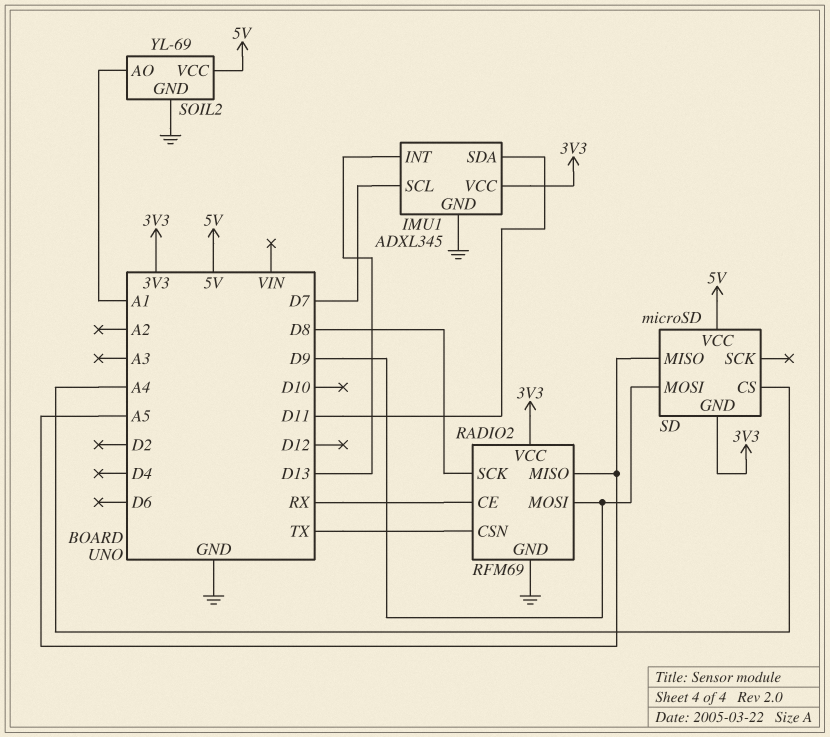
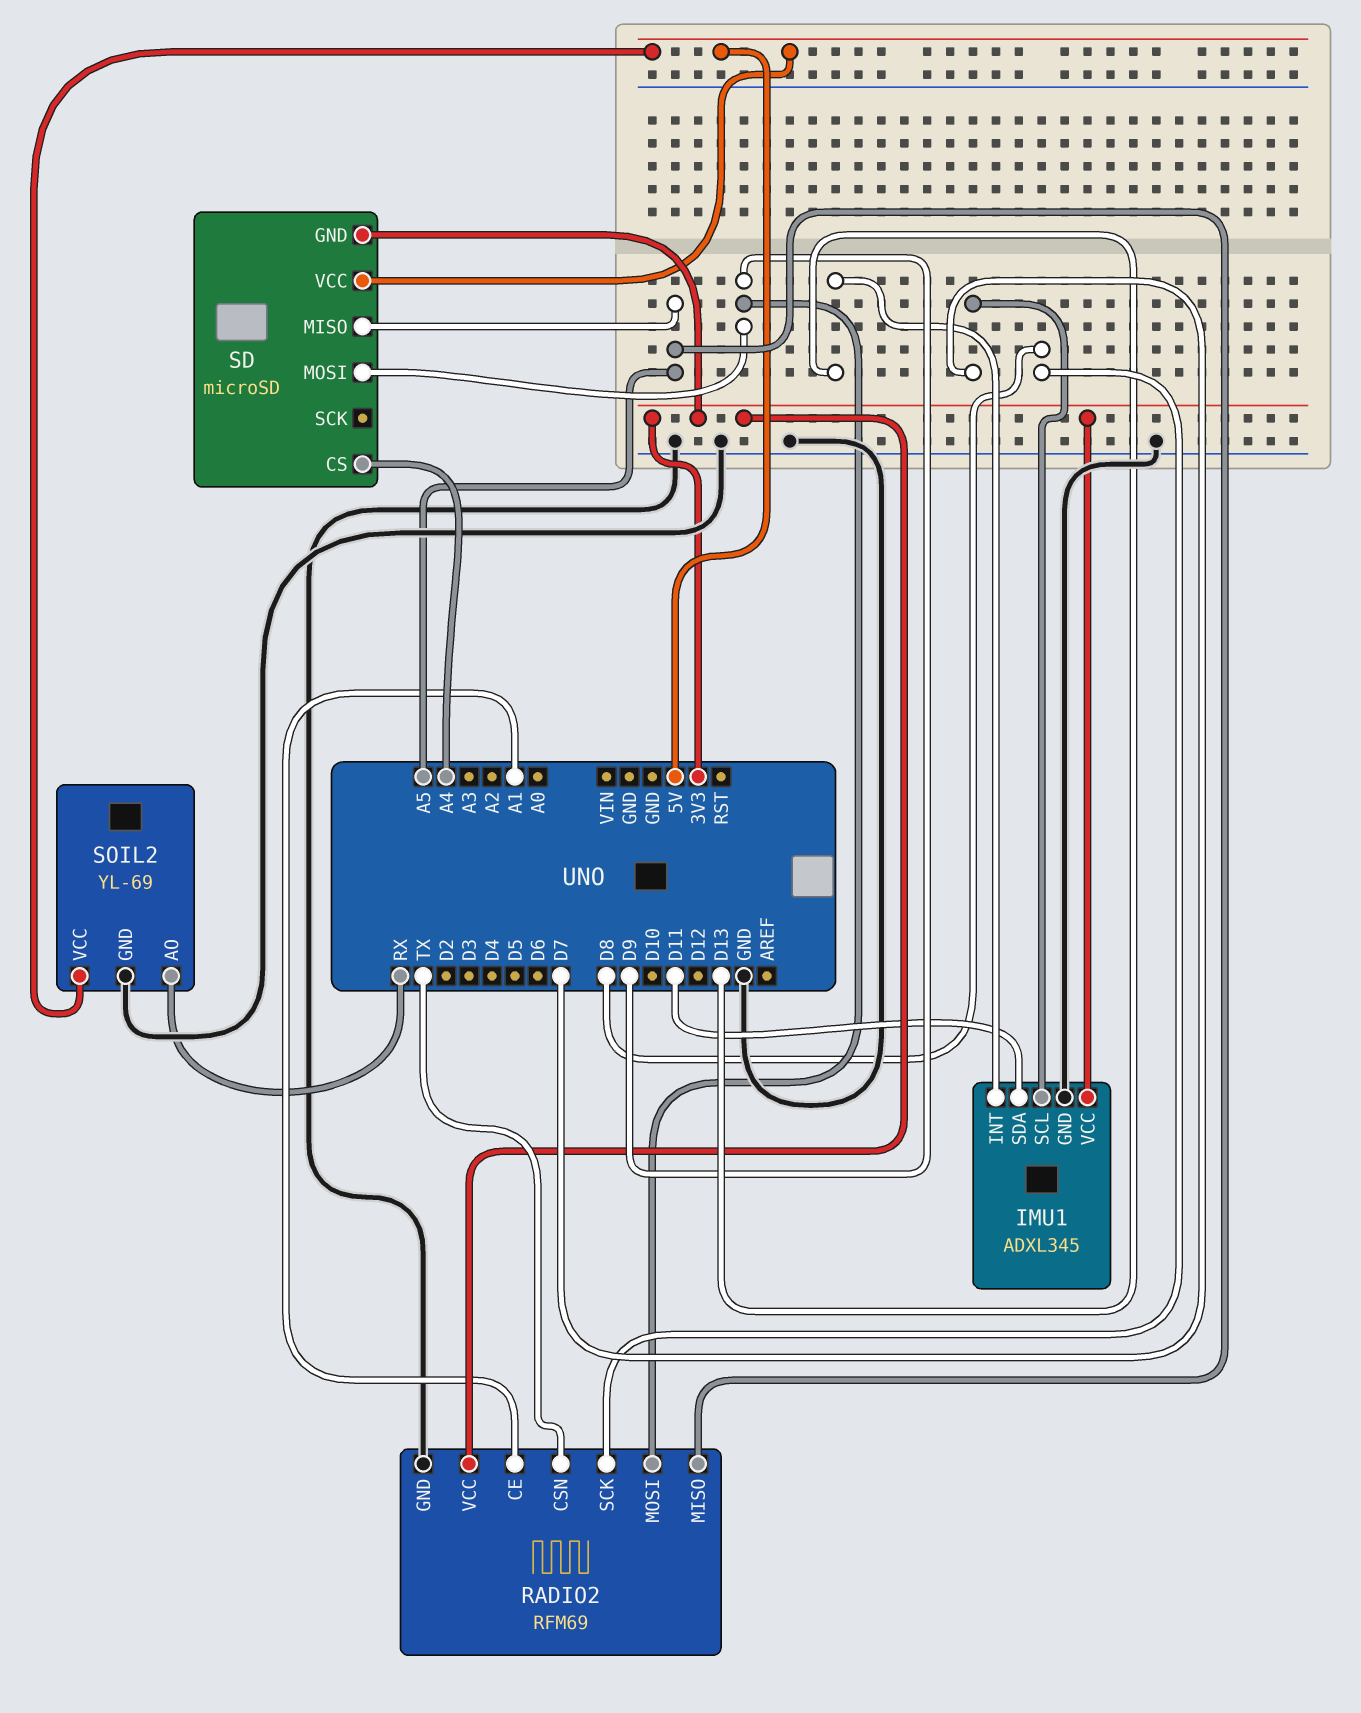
RADIO2 pin CE: RX -> A1
SOIL2 pin AO: A1 -> RX

